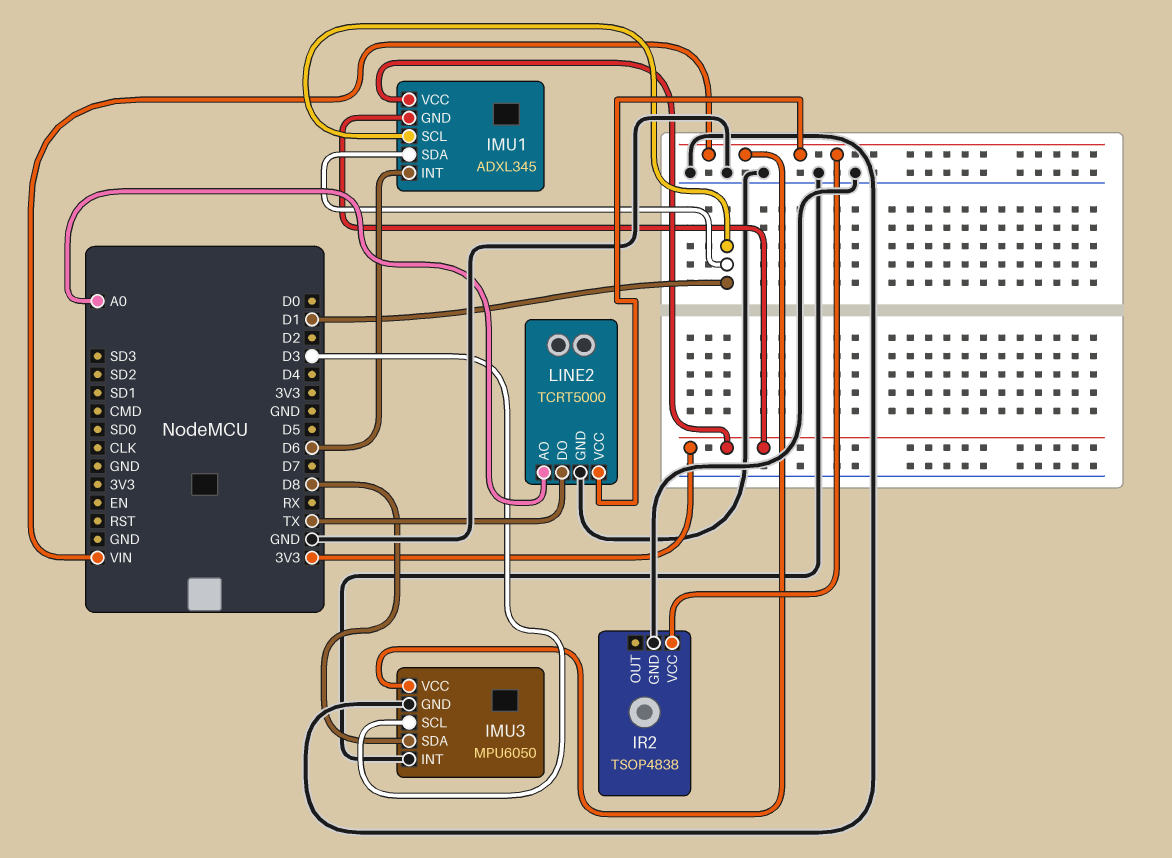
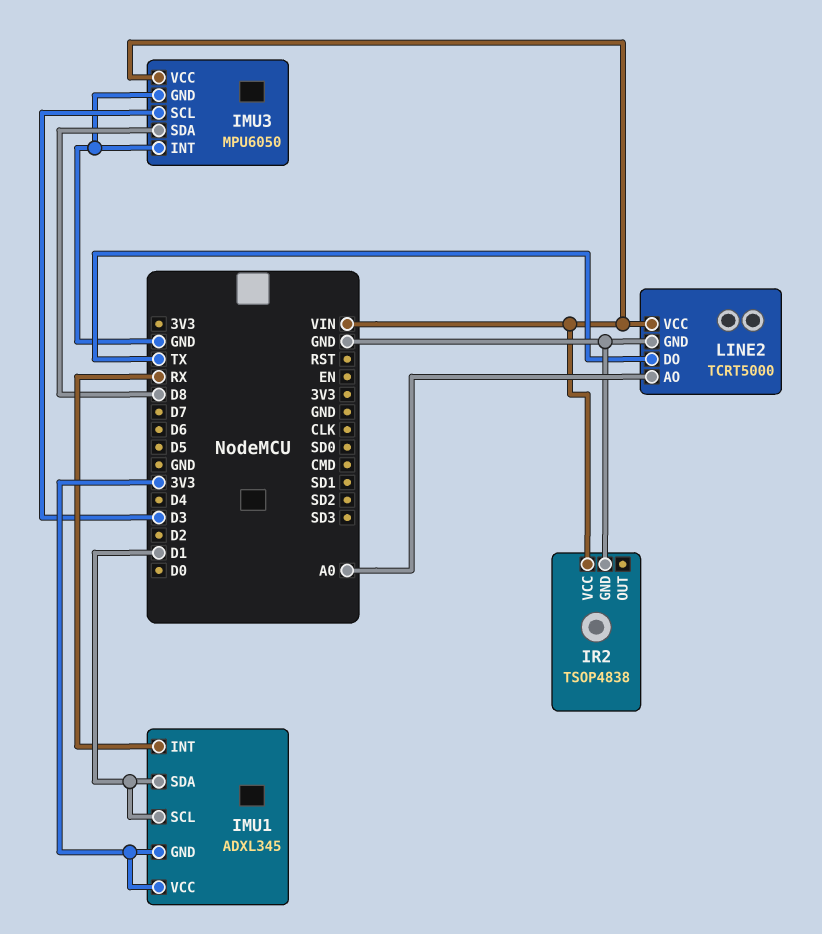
IMU1 pin INT: D6 -> RX

